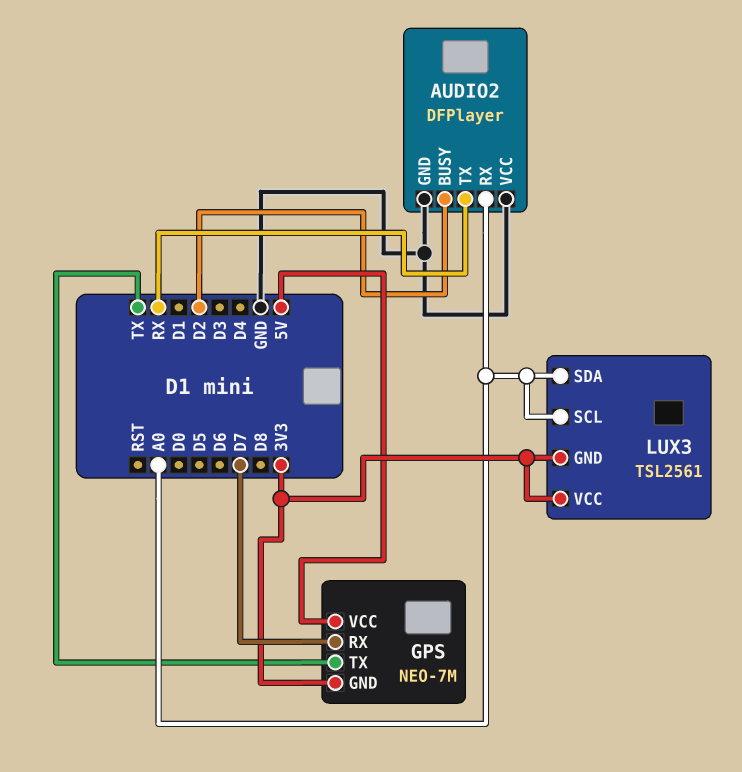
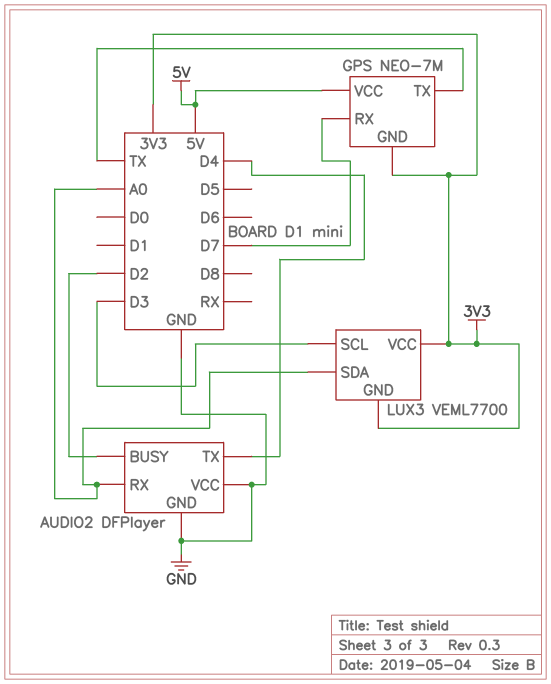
AUDIO2 pin TX: RX -> D4
LUX3: TSL2561 -> VEML7700
LUX3 pin SCL: A0 -> D3

